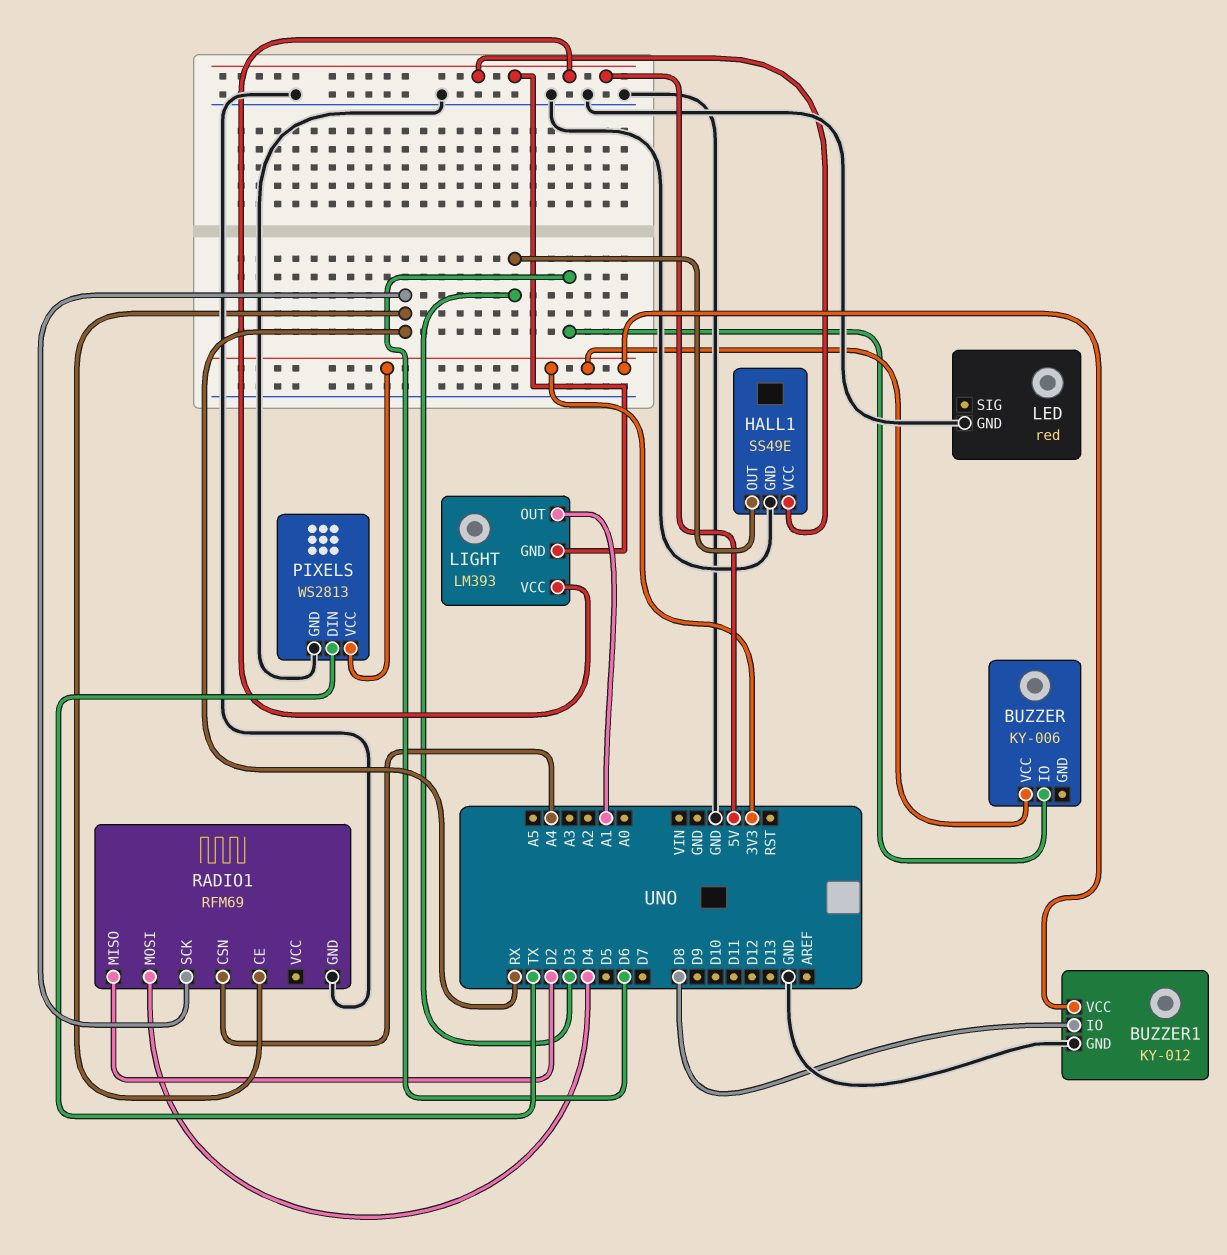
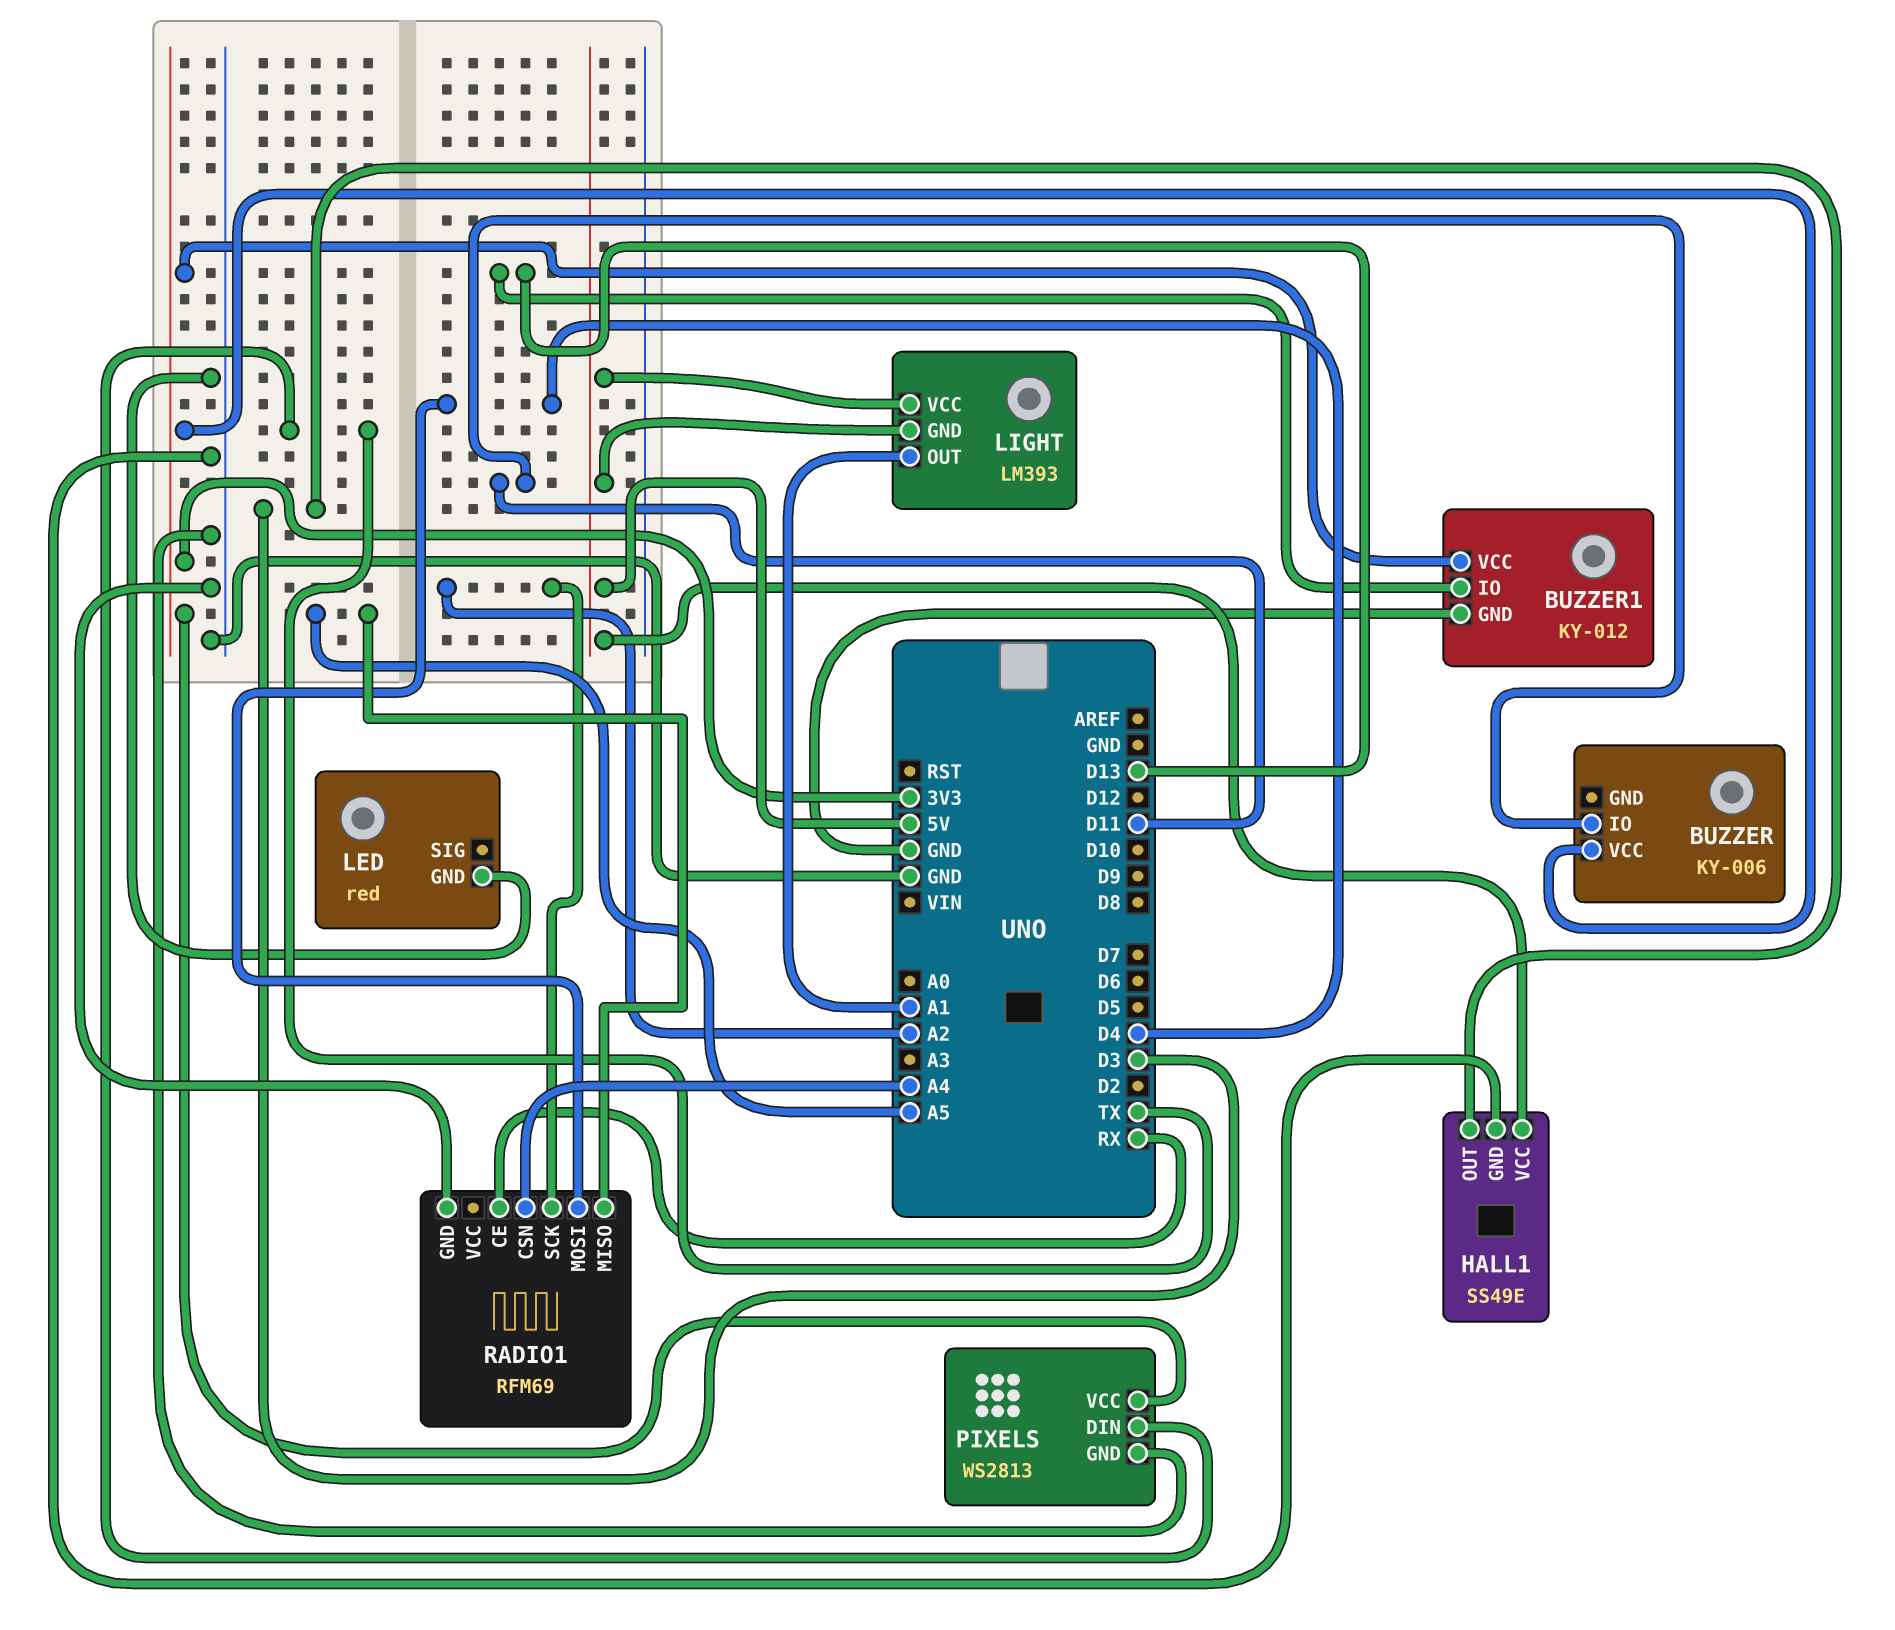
BUZZER pin IO: D6 -> D11
BUZZER1 pin IO: D8 -> D13
RADIO1 pin MISO: D2 -> A5
RADIO1 pin SCK: RX -> A2

